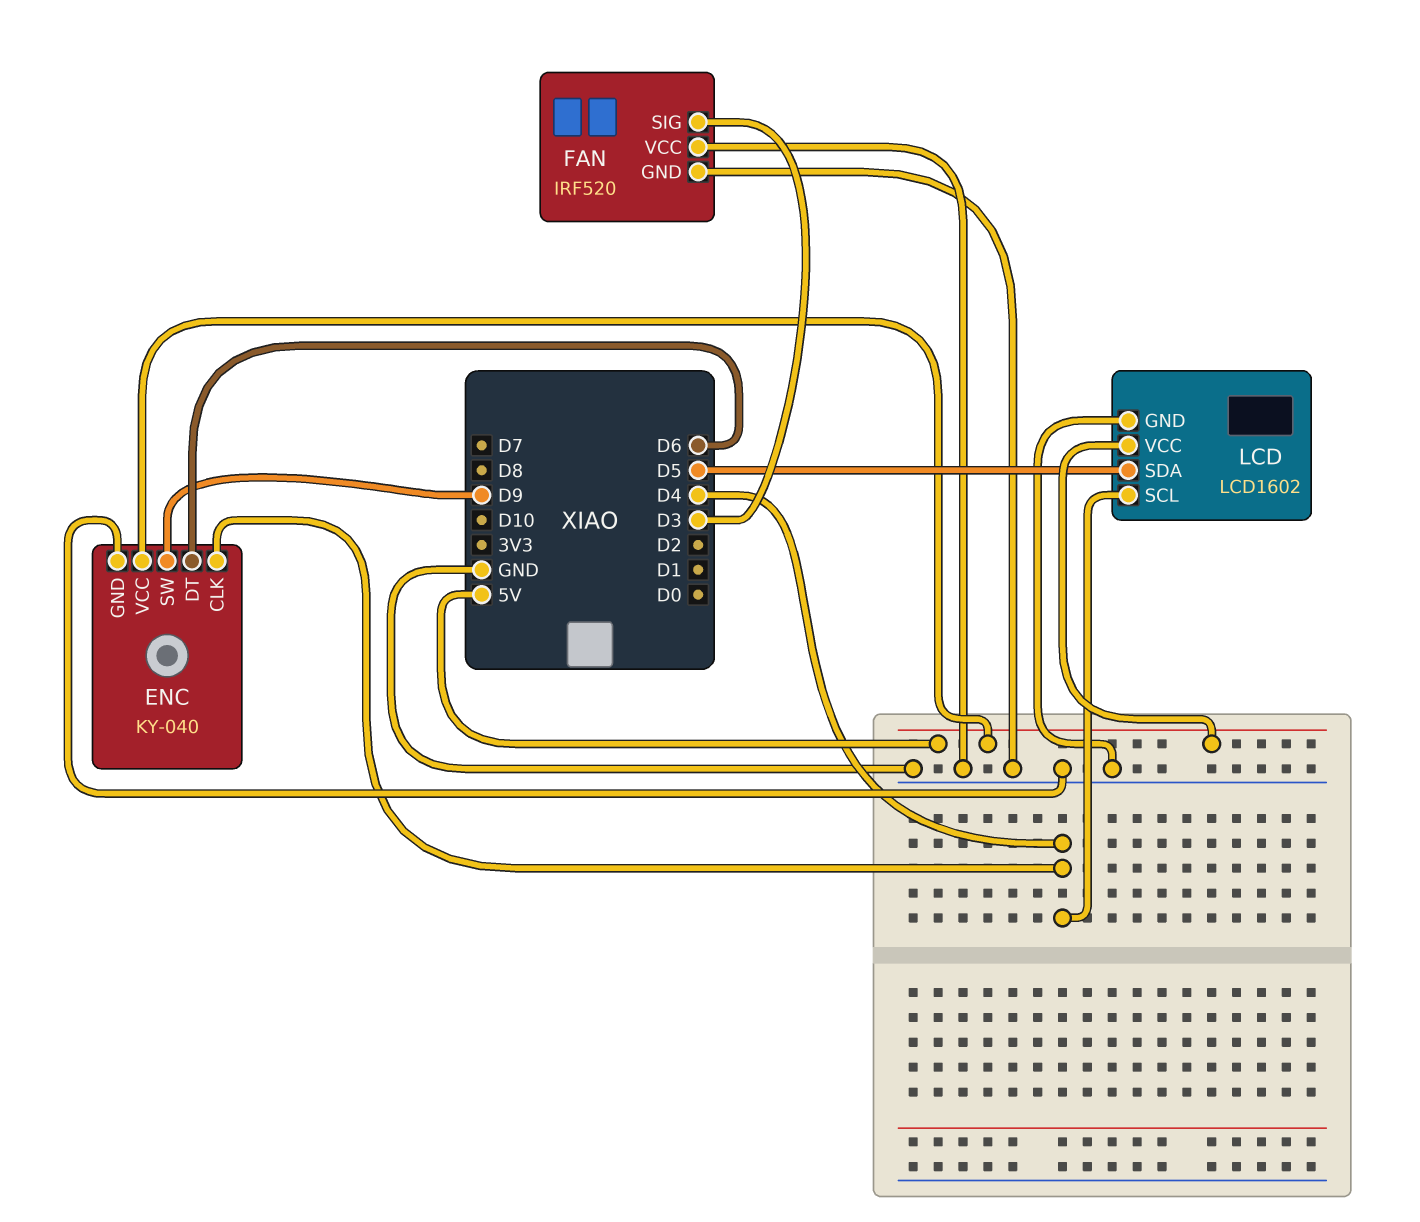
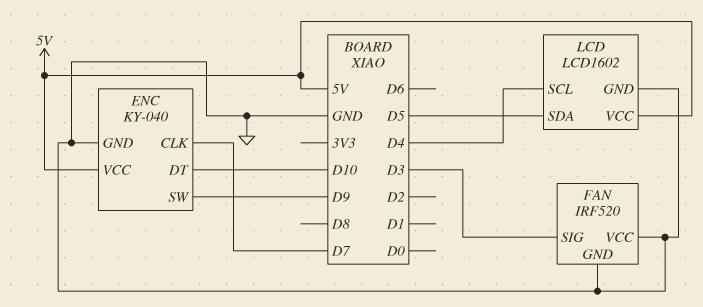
ENC pin CLK: D4 -> D7
ENC pin DT: D6 -> D10

